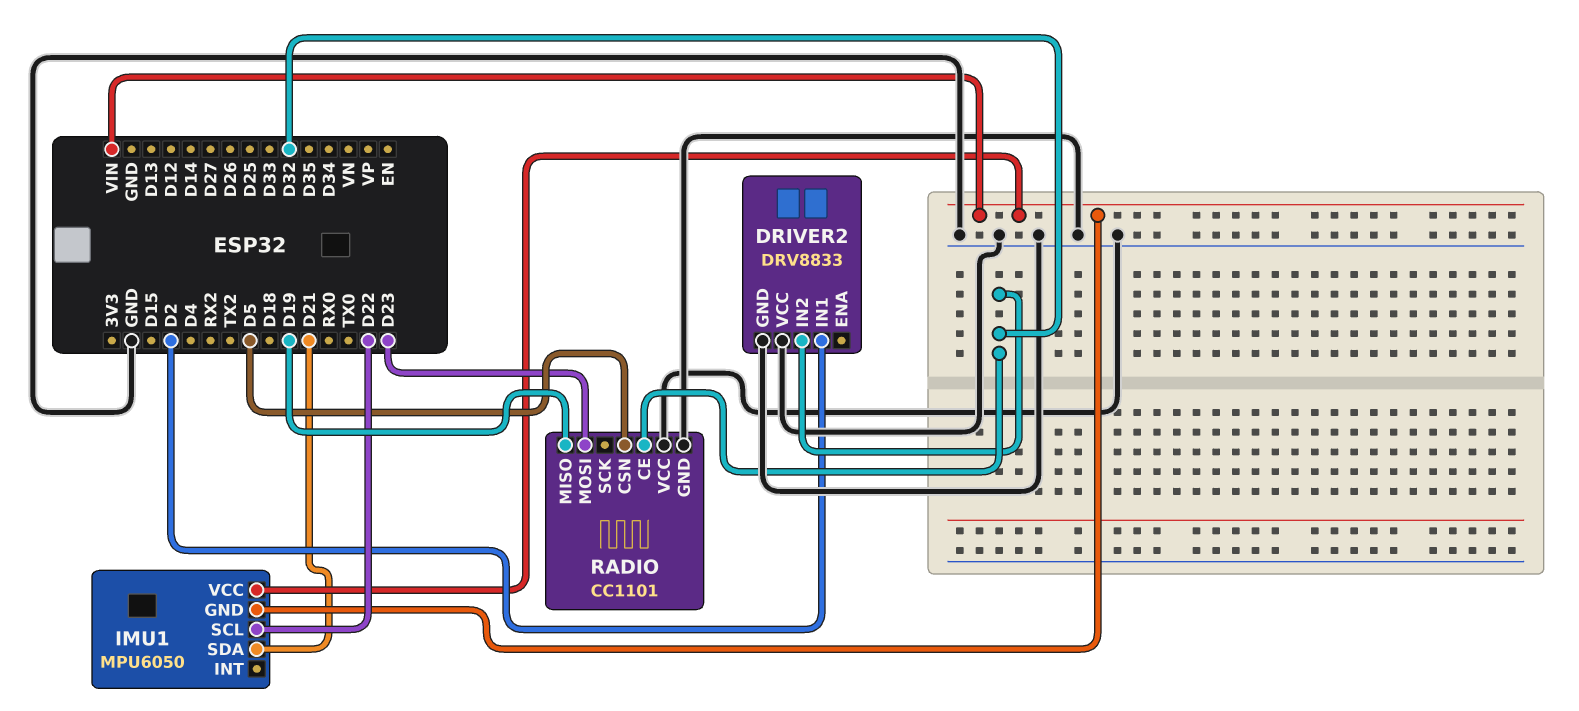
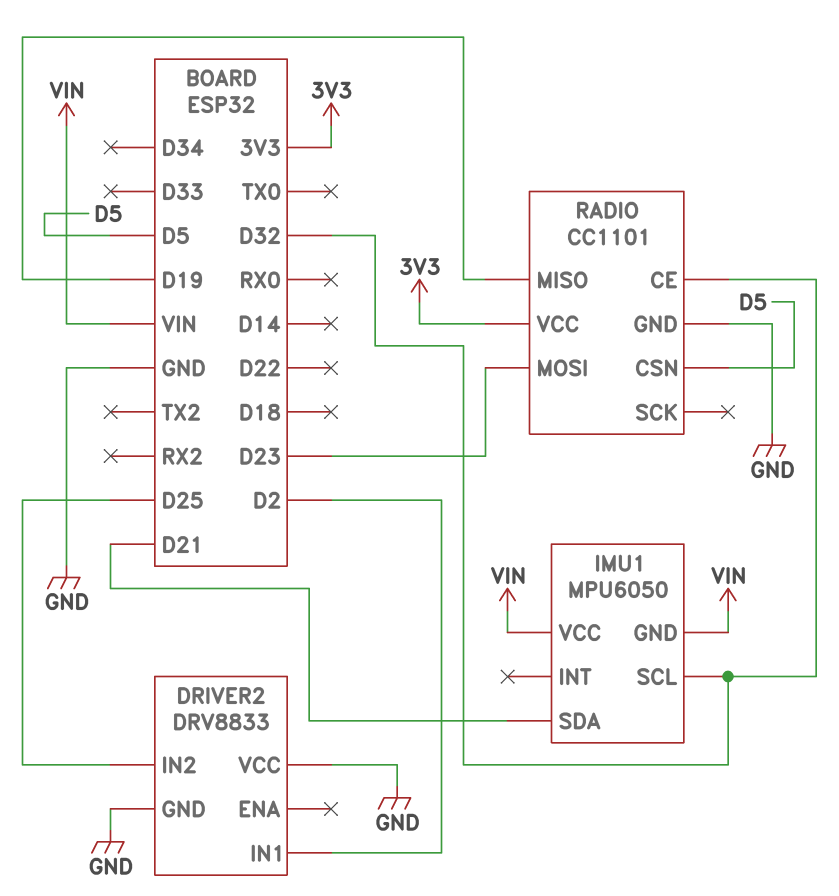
DRIVER2 pin IN2: D32 -> D25
IMU1 pin SCL: D22 -> D32
RADIO pin VCC: GND -> 3V3

